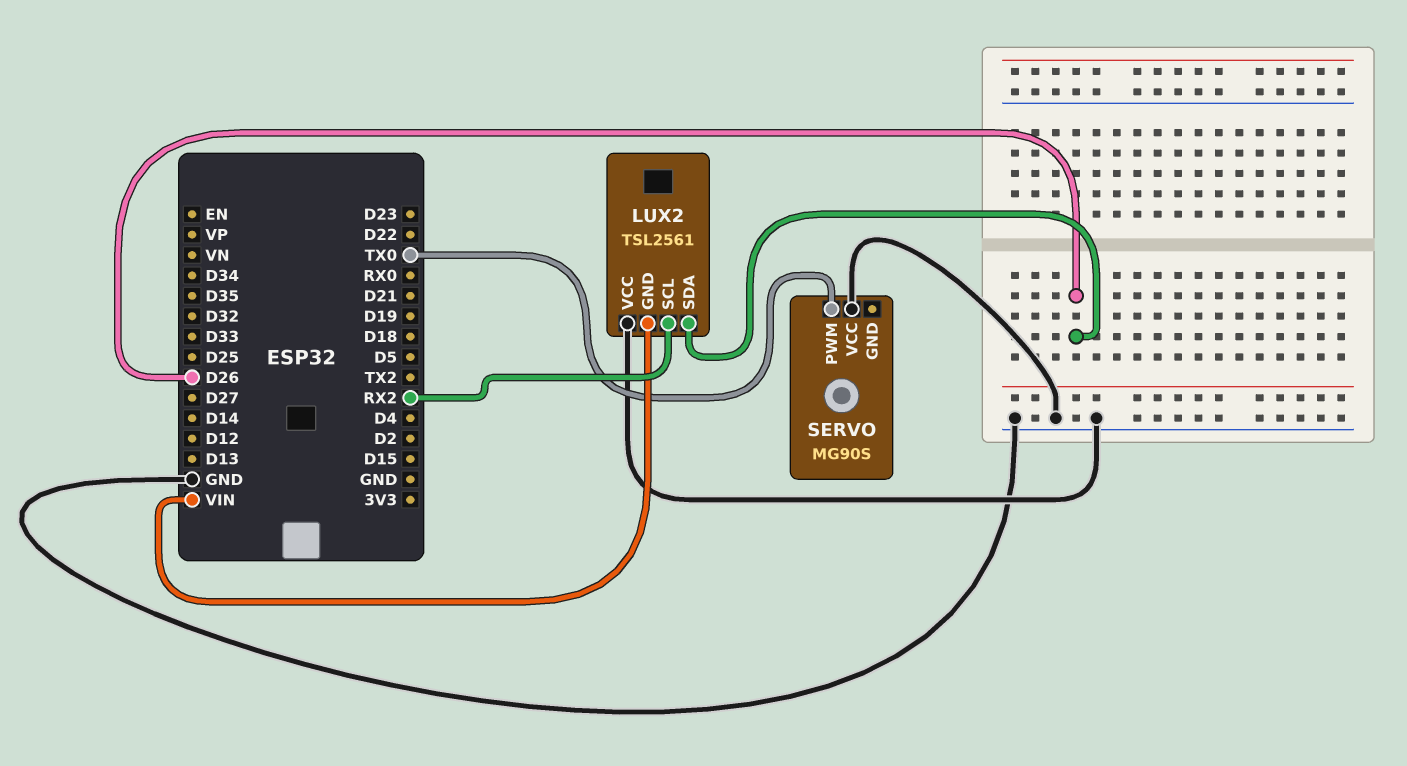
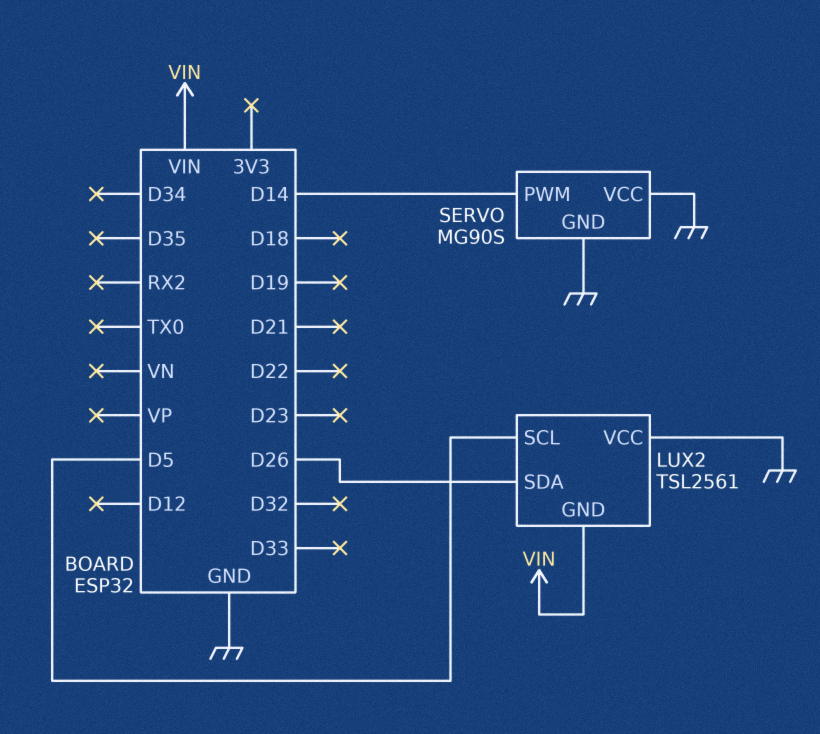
LUX2 pin SCL: RX2 -> D5
SERVO pin GND: none -> GND
SERVO pin PWM: TX0 -> D14

